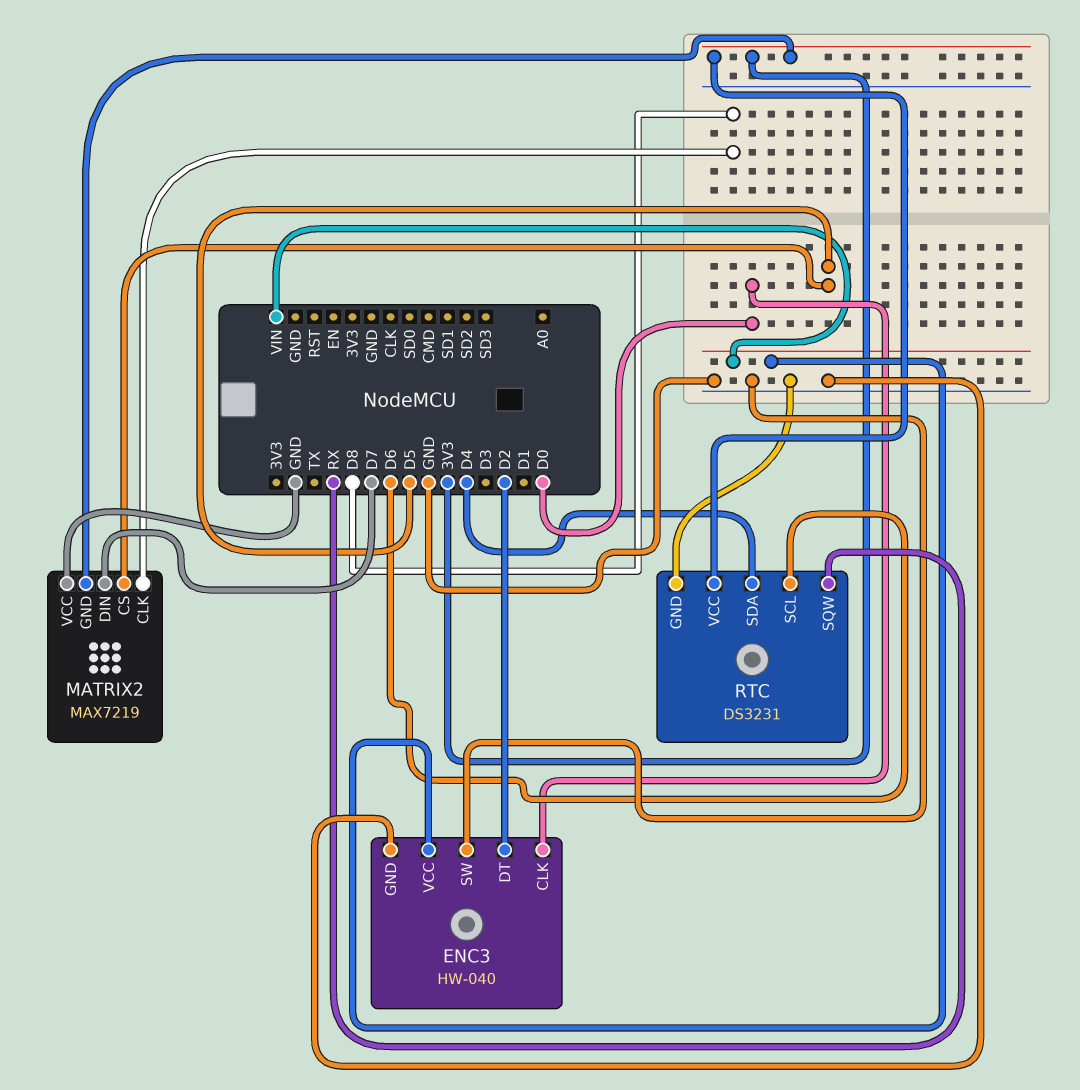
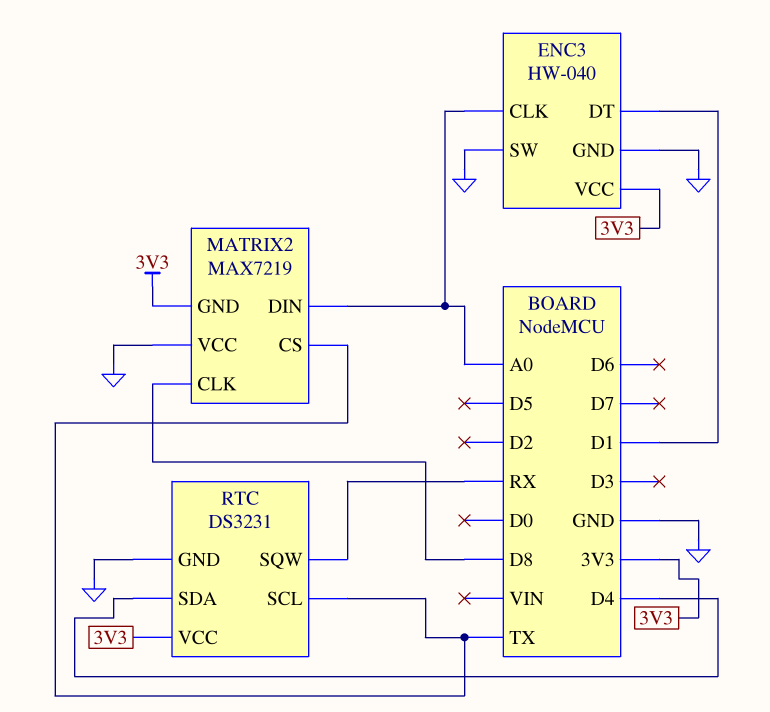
ENC3 pin CLK: D0 -> A0
ENC3 pin DT: D2 -> D1
ENC3 pin VCC: VIN -> 3V3
MATRIX2 pin CS: D5 -> TX
MATRIX2 pin DIN: D7 -> A0
RTC pin SCL: D6 -> TX

